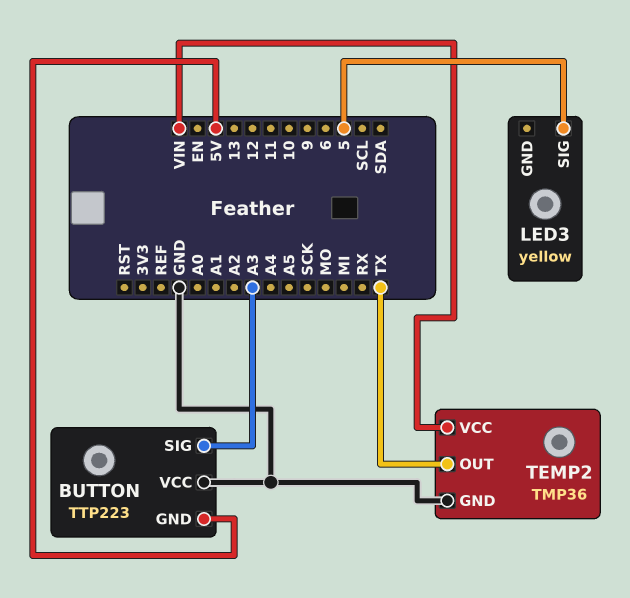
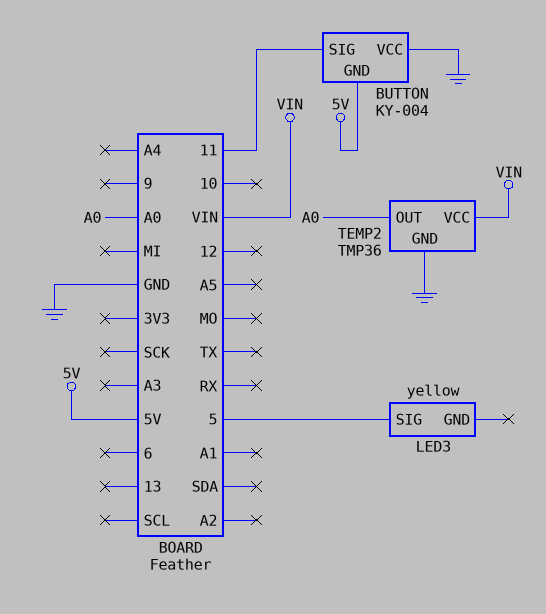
BUTTON: TTP223 -> KY-004
BUTTON pin SIG: A3 -> 11
TEMP2 pin OUT: TX -> A0

